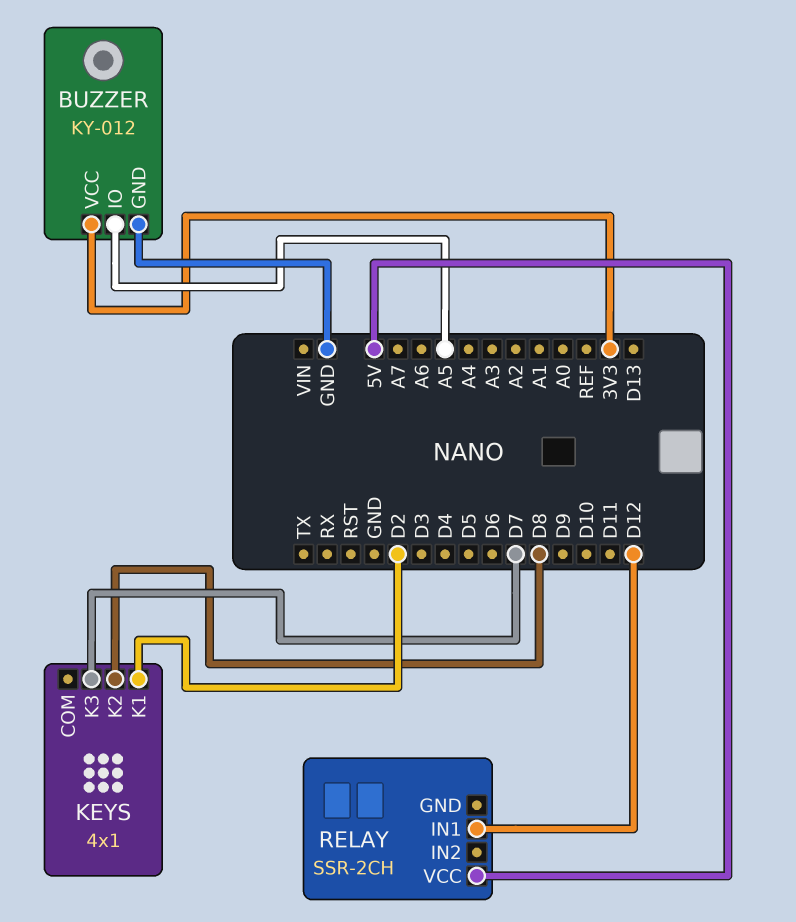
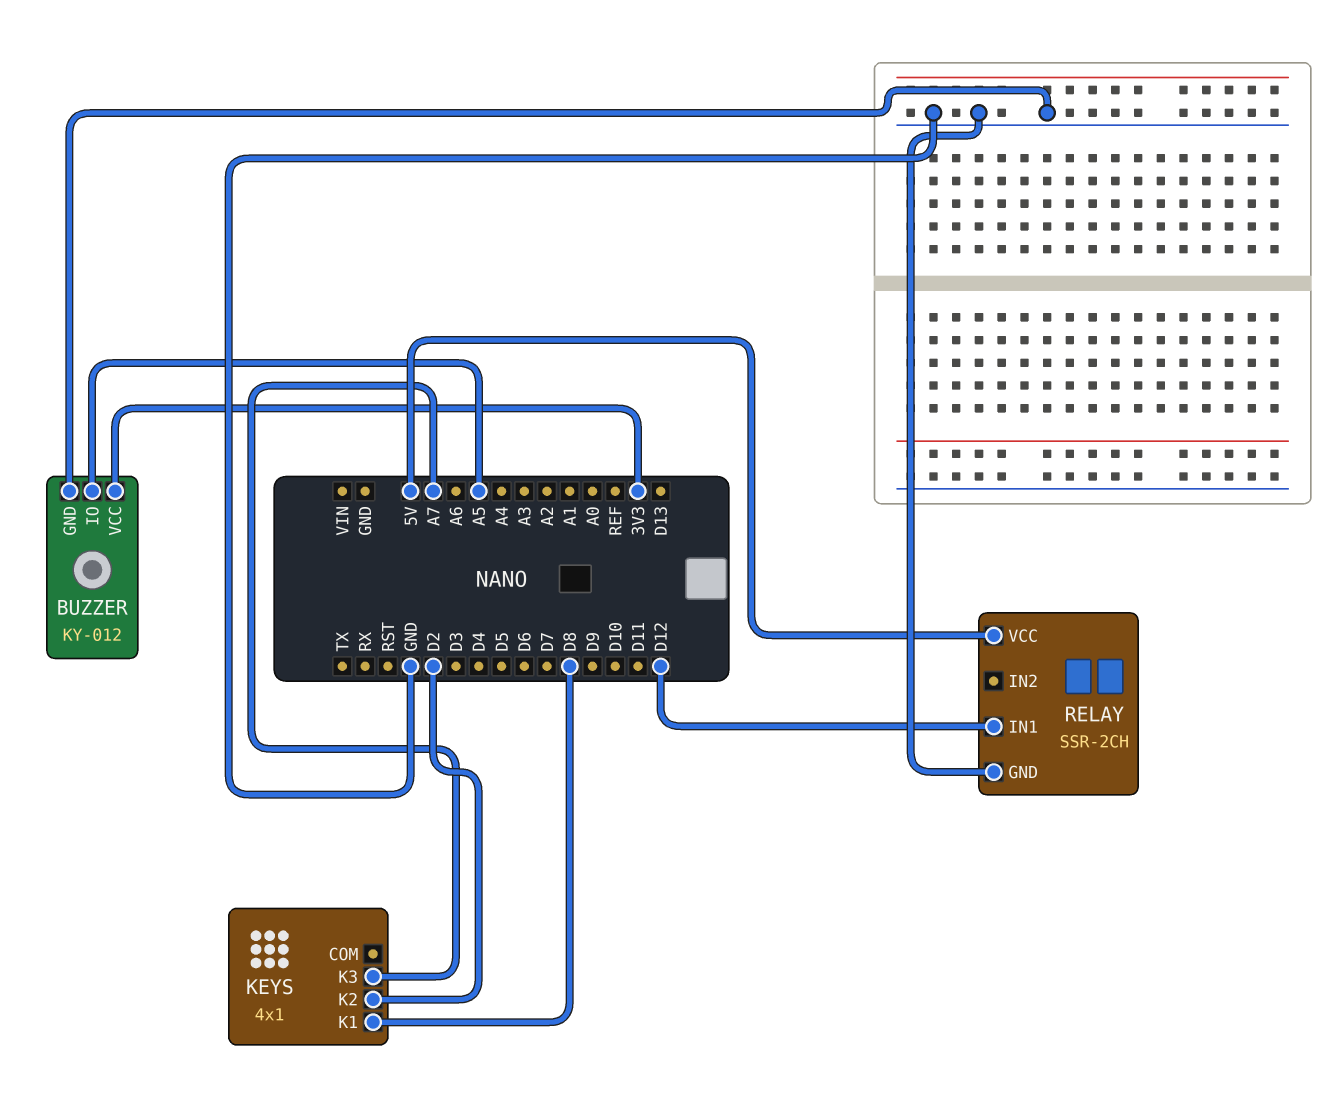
KEYS pin K1: D2 -> D8
KEYS pin K2: D8 -> D2
KEYS pin K3: D7 -> A7
RELAY pin GND: none -> GND

